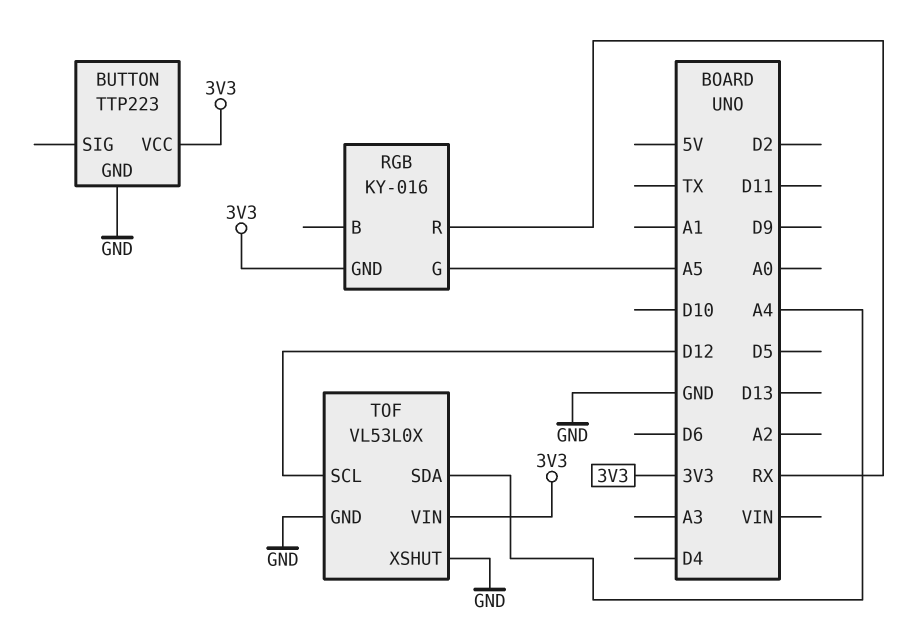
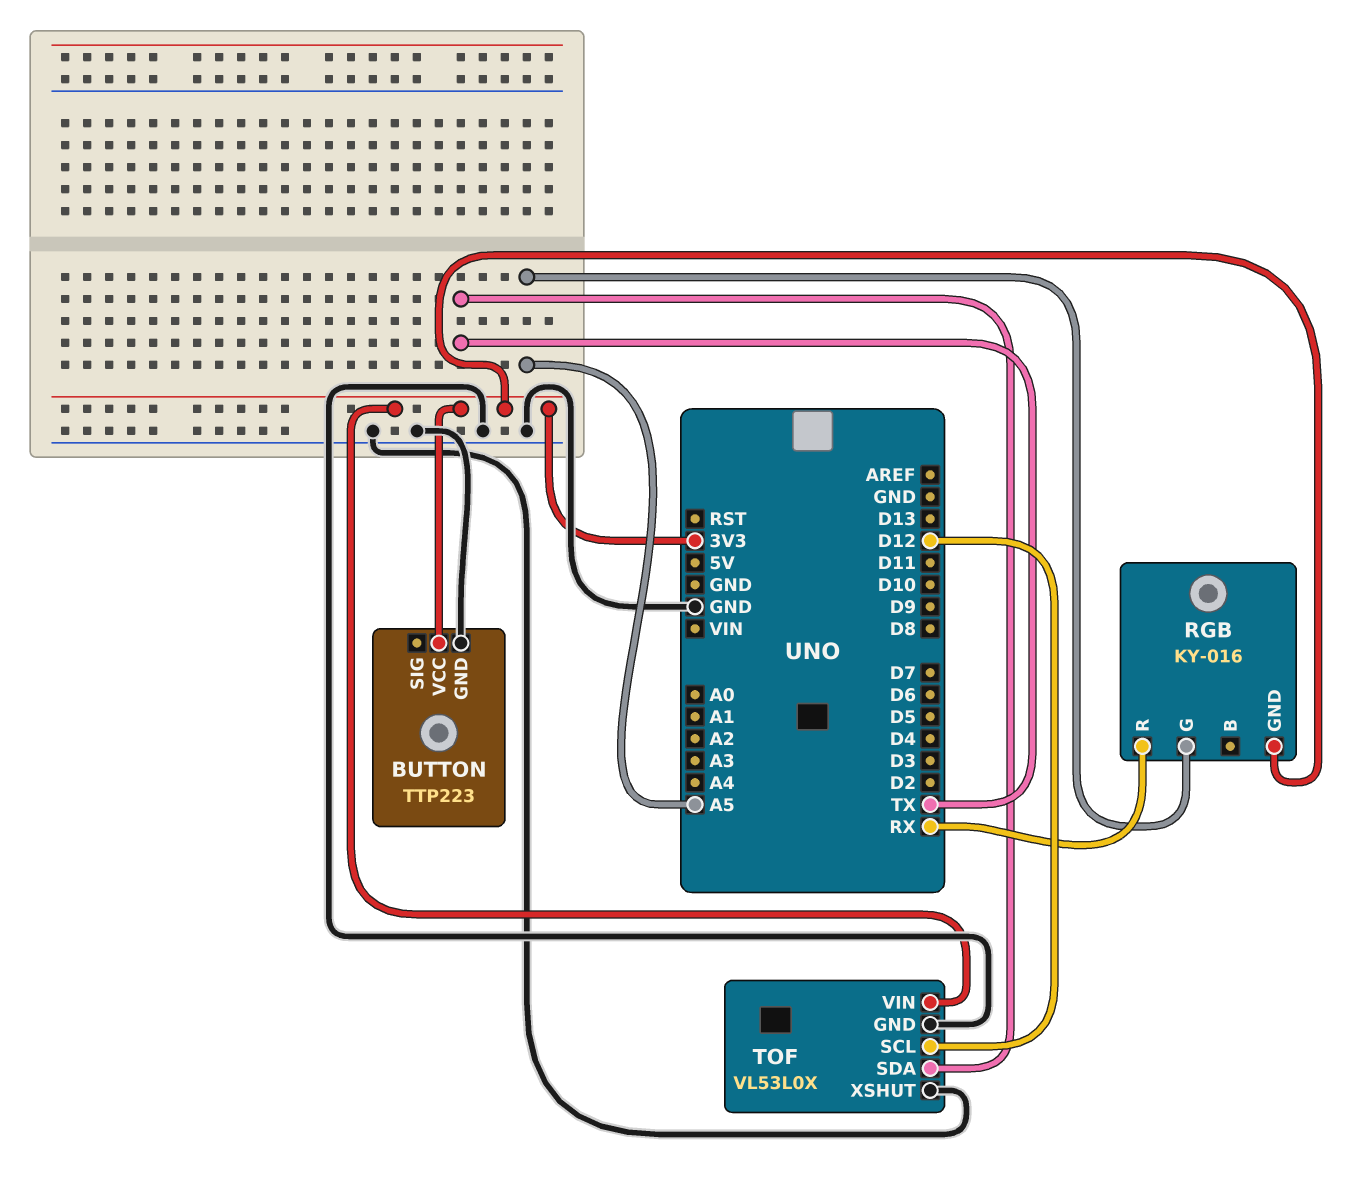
TOF pin SDA: A4 -> TX

